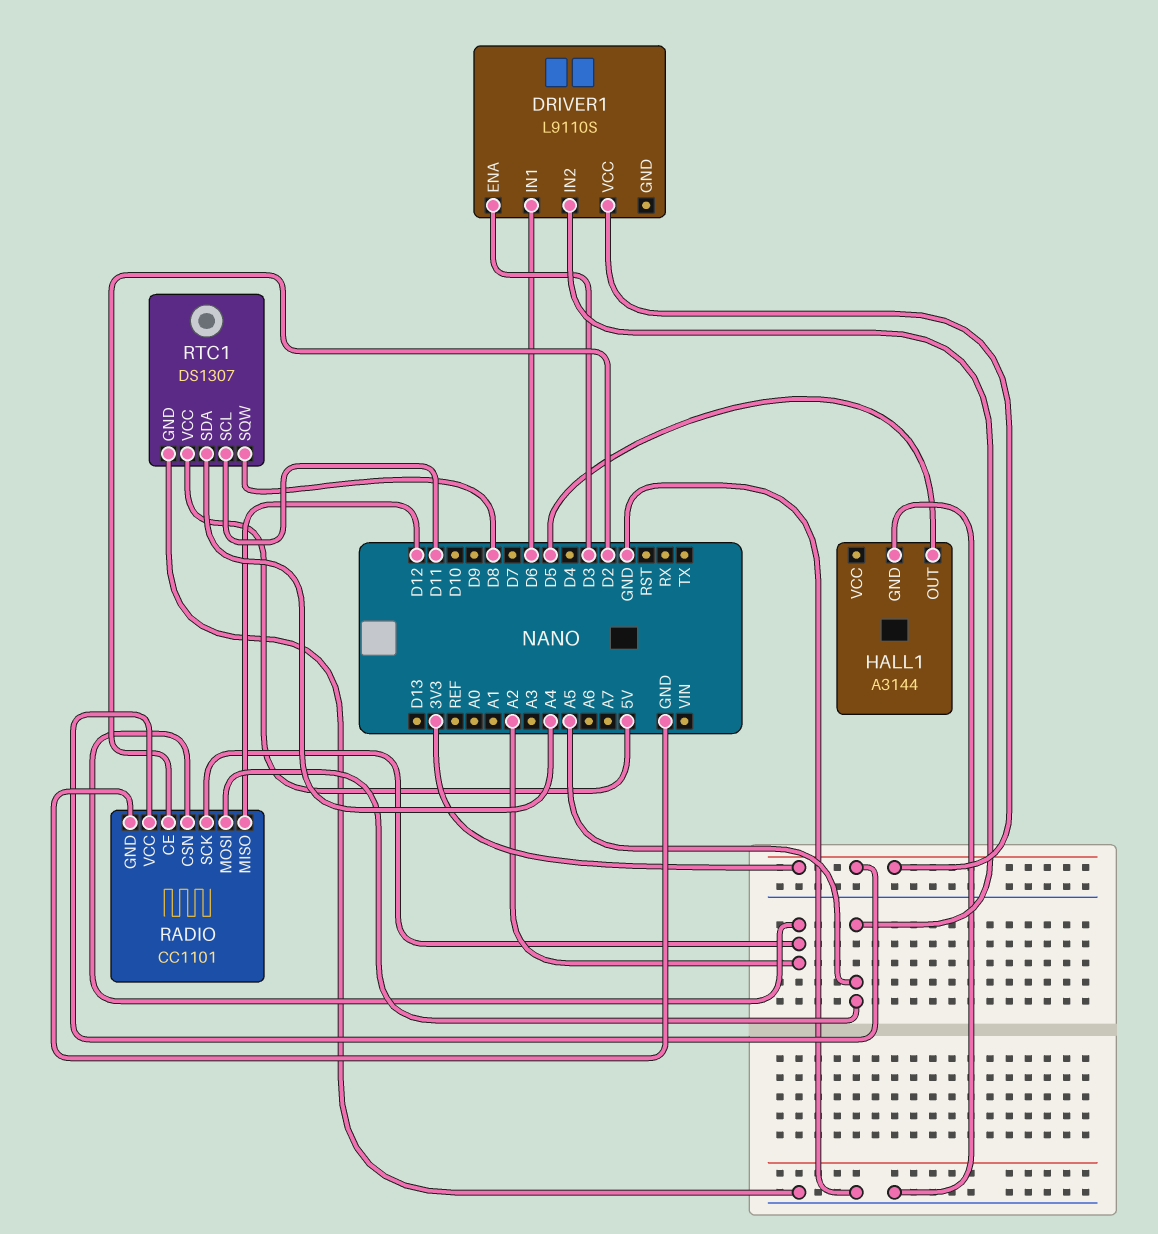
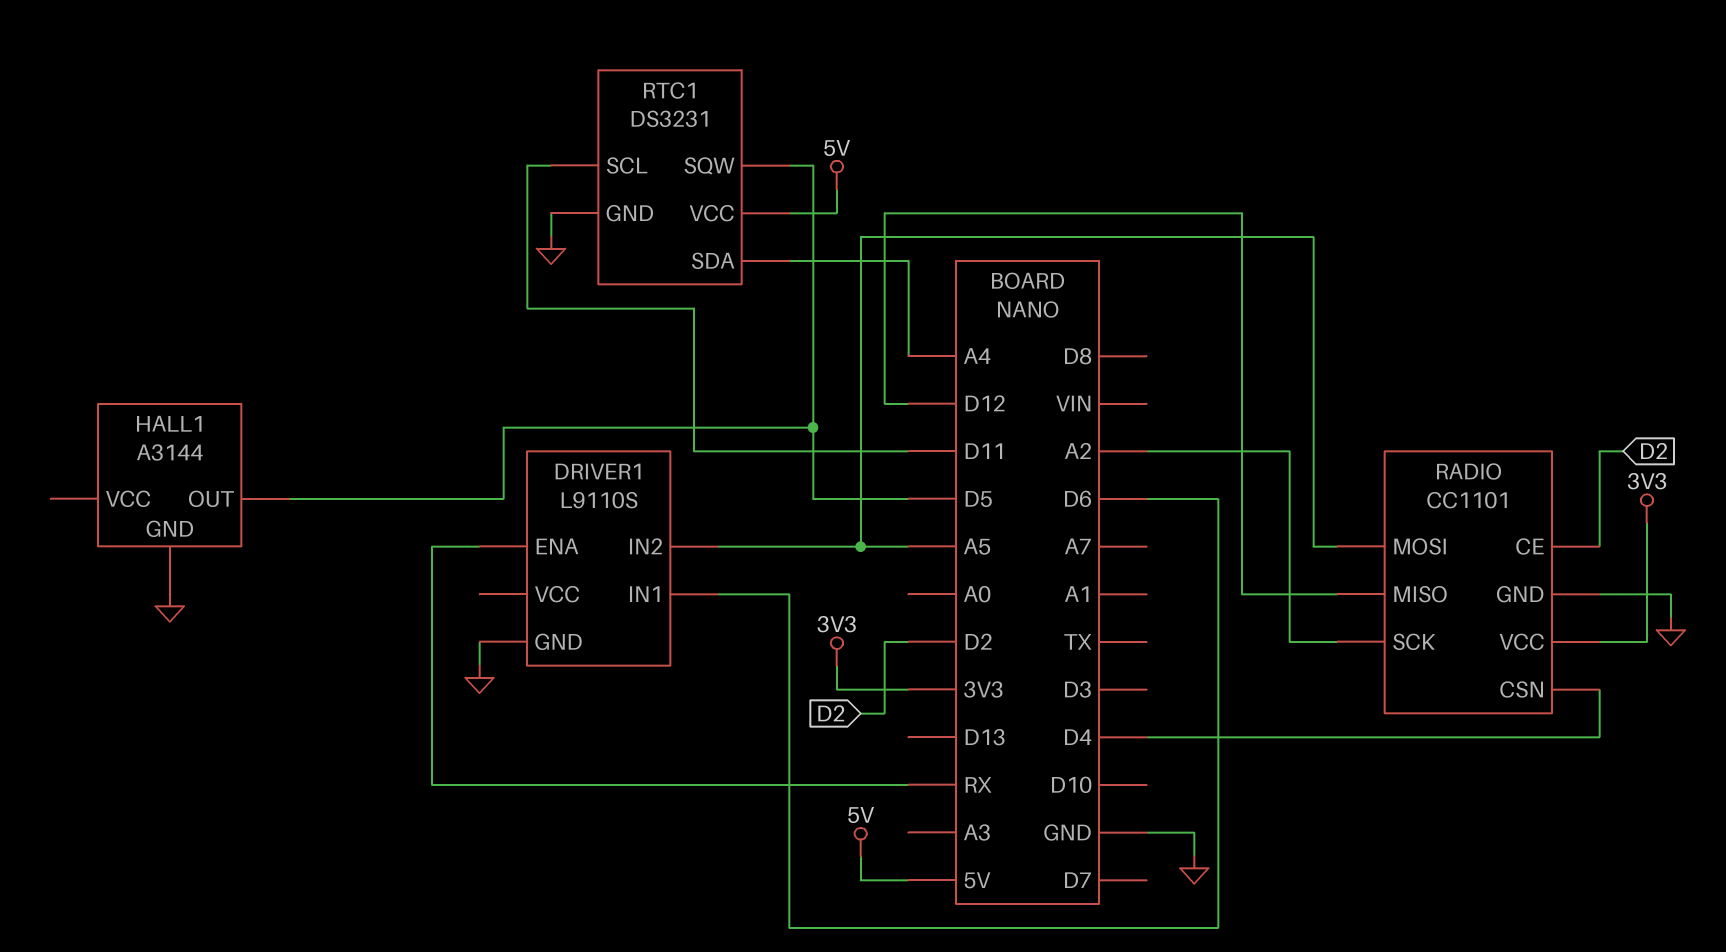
DRIVER1 pin ENA: D3 -> RX
DRIVER1 pin GND: none -> GND
DRIVER1 pin VCC: 3V3 -> none
RADIO pin CSN: A2 -> D4
RTC1: DS1307 -> DS3231
RTC1 pin SQW: D8 -> D5

